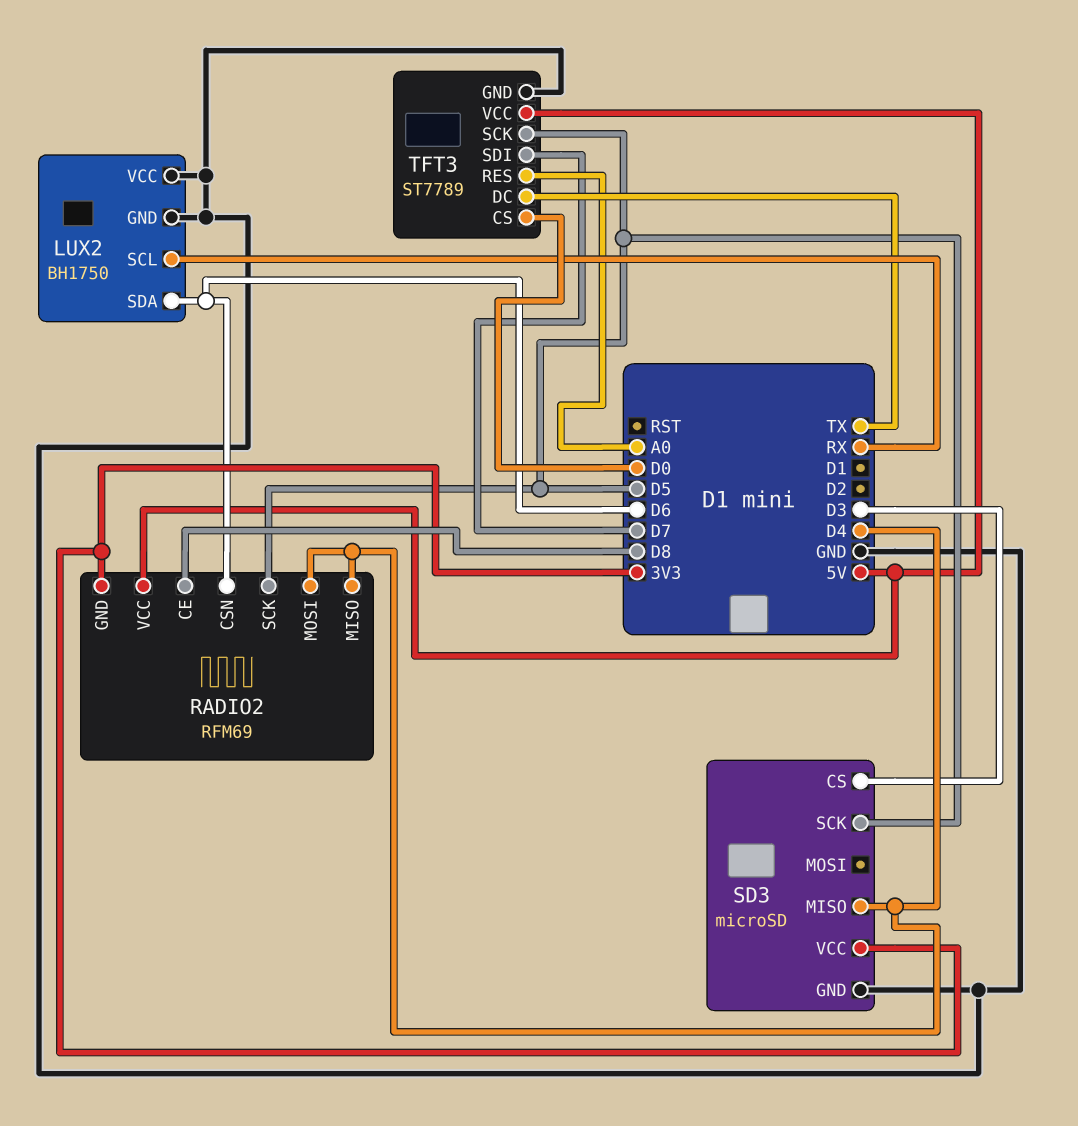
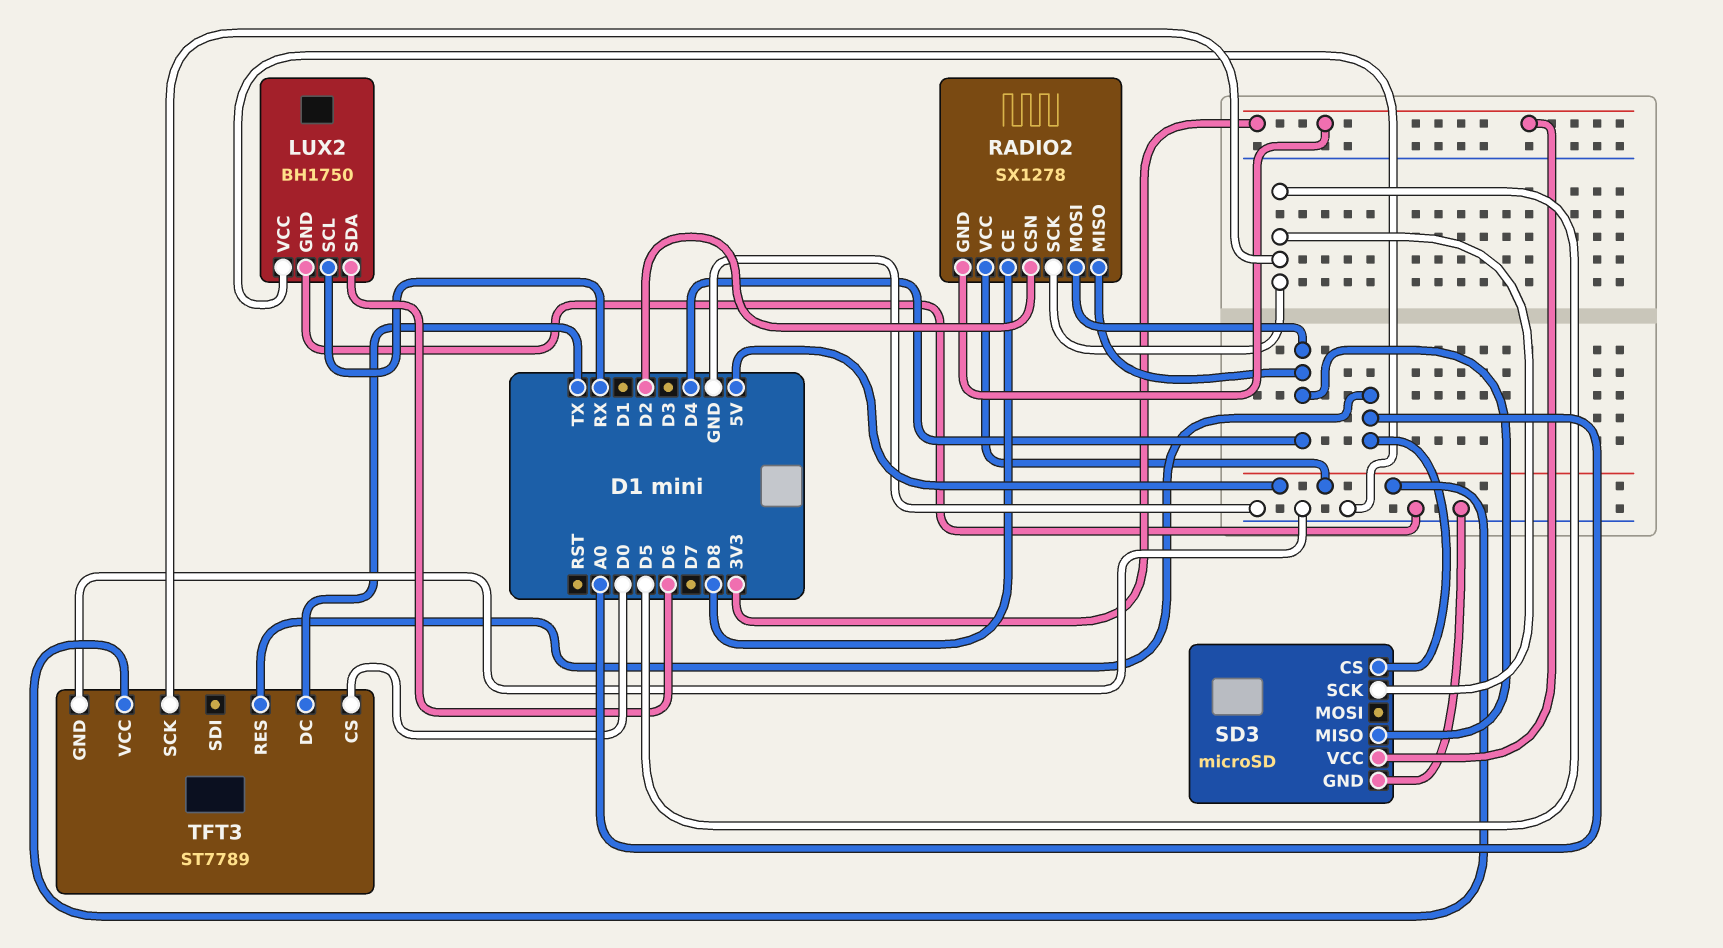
RADIO2: RFM69 -> SX1278
RADIO2 pin CSN: D6 -> D2
SD3 pin CS: D3 -> A0
TFT3 pin SDI: D7 -> none

